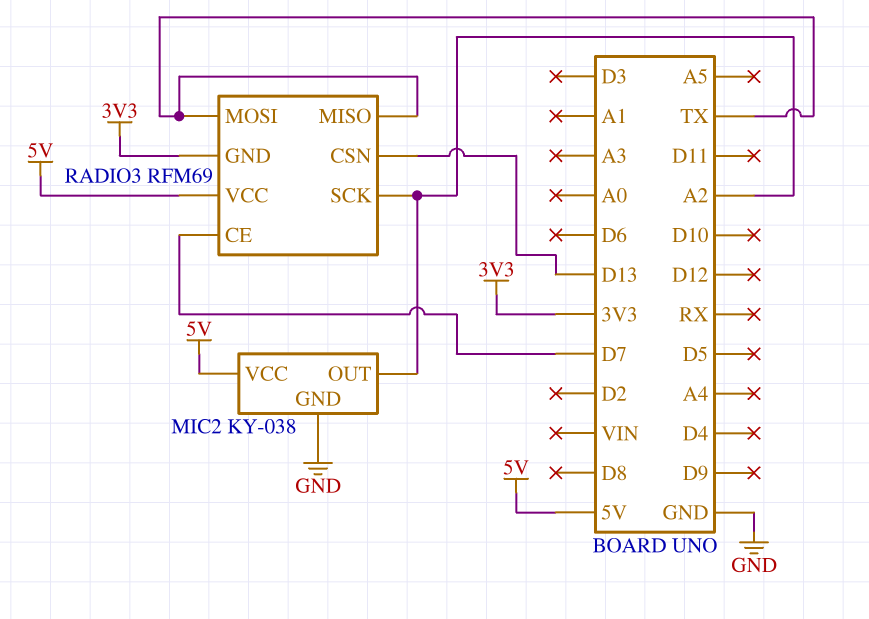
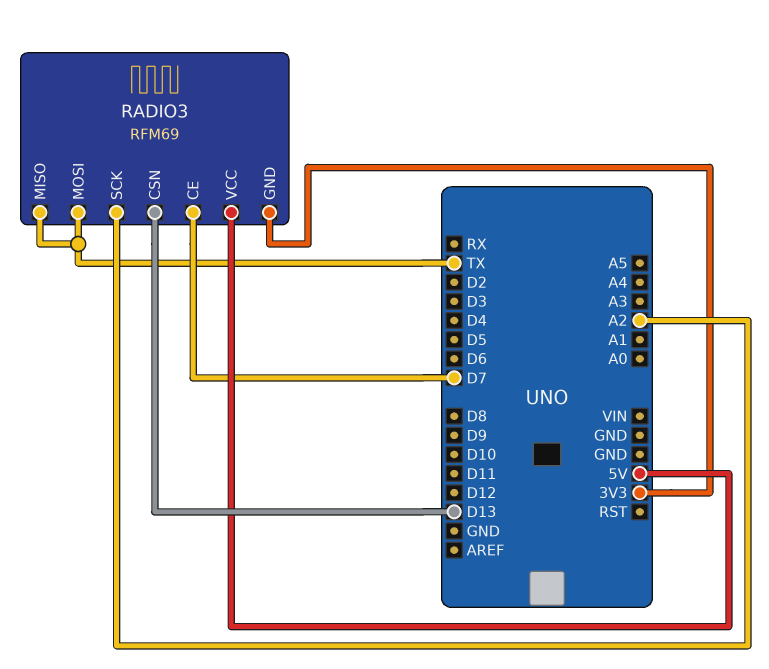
MIC2: KY-038 -> none
MIC2 pin GND: GND -> none
MIC2 pin OUT: A2 -> none
MIC2 pin VCC: 5V -> none

